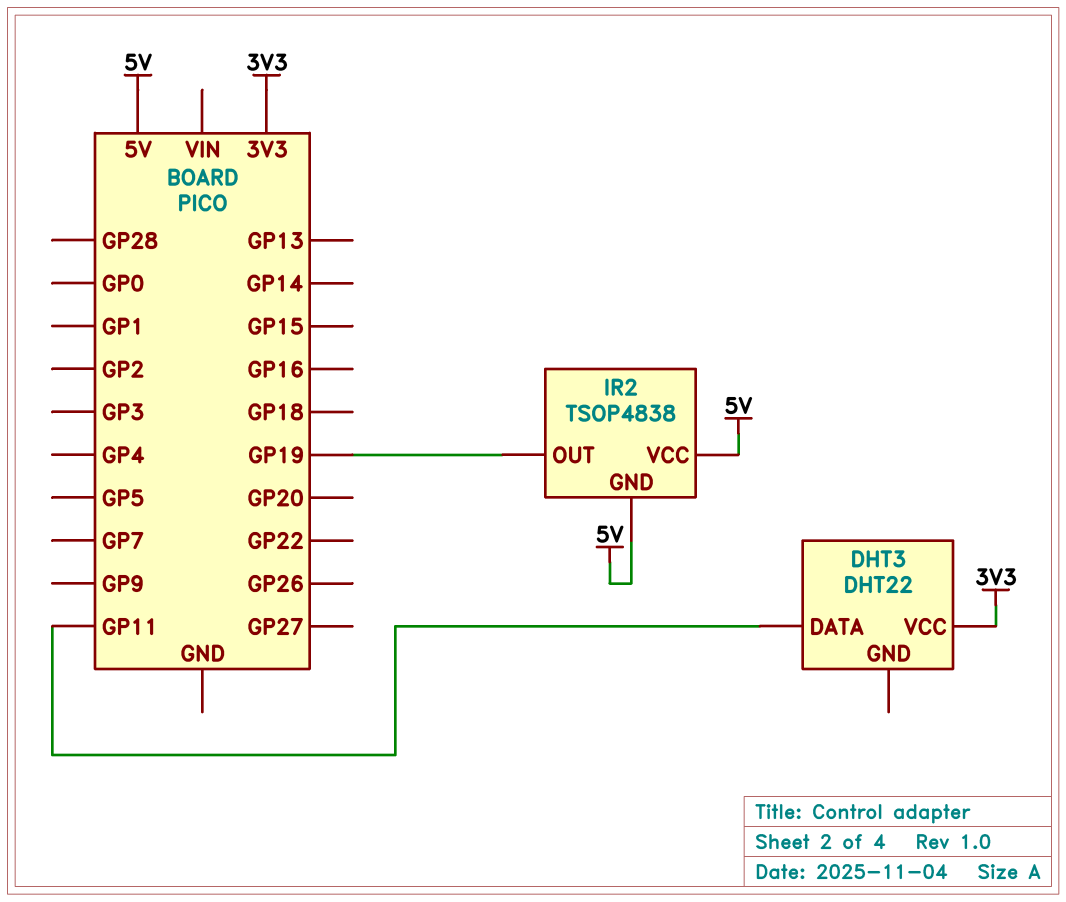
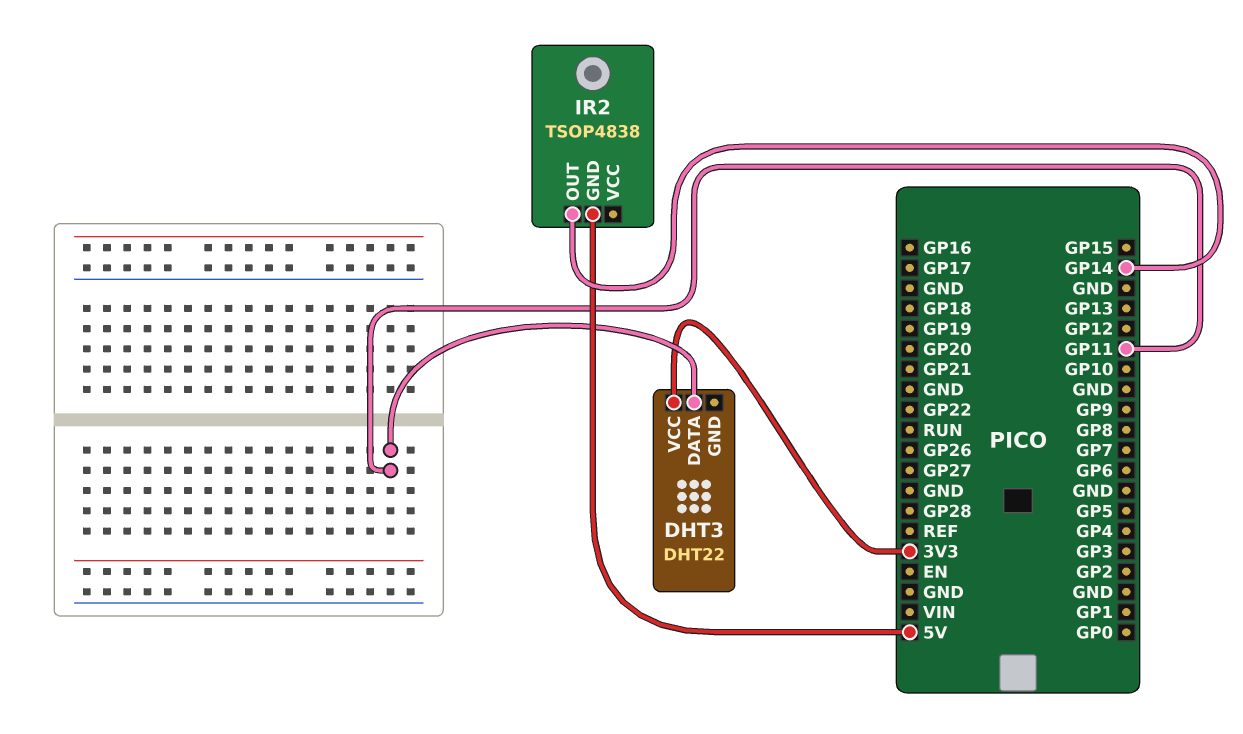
IR2 pin OUT: GP19 -> GP14
IR2 pin VCC: 5V -> none

